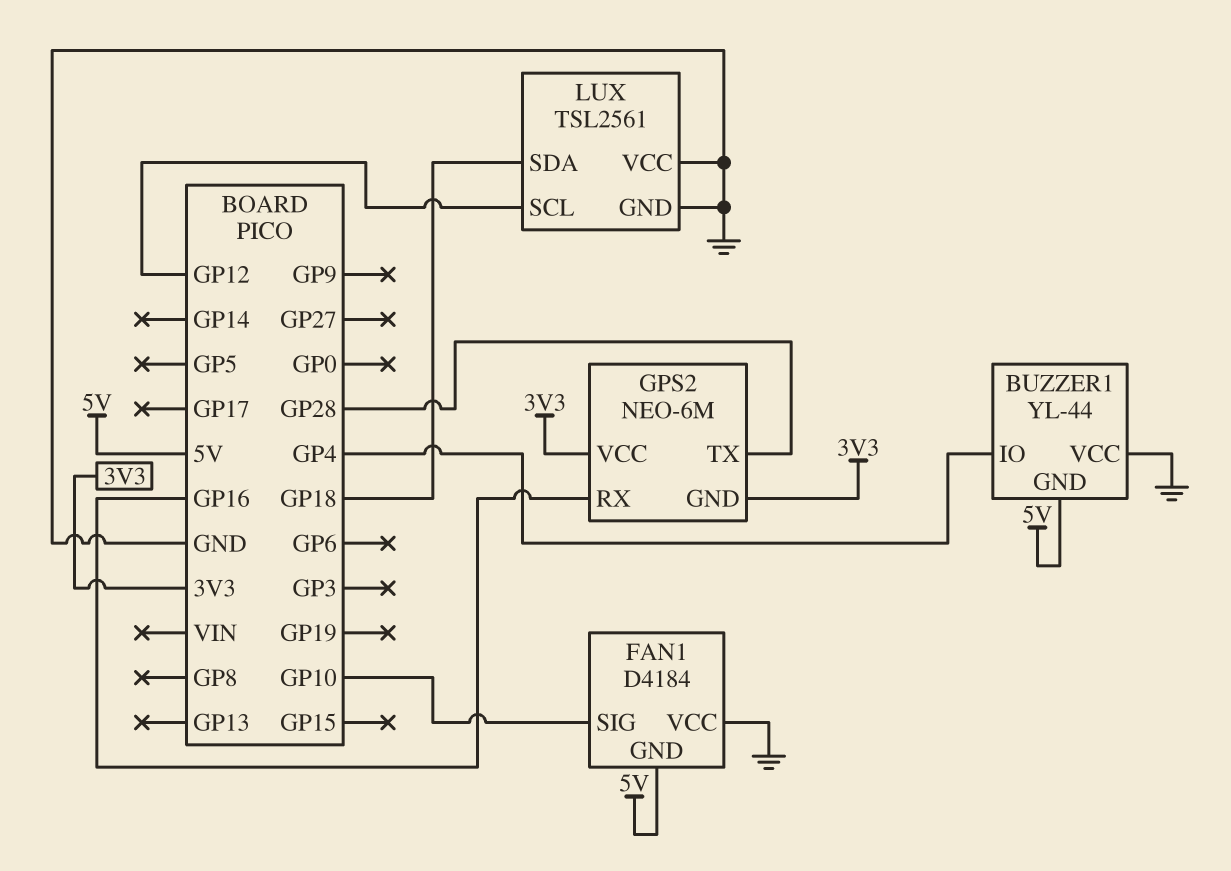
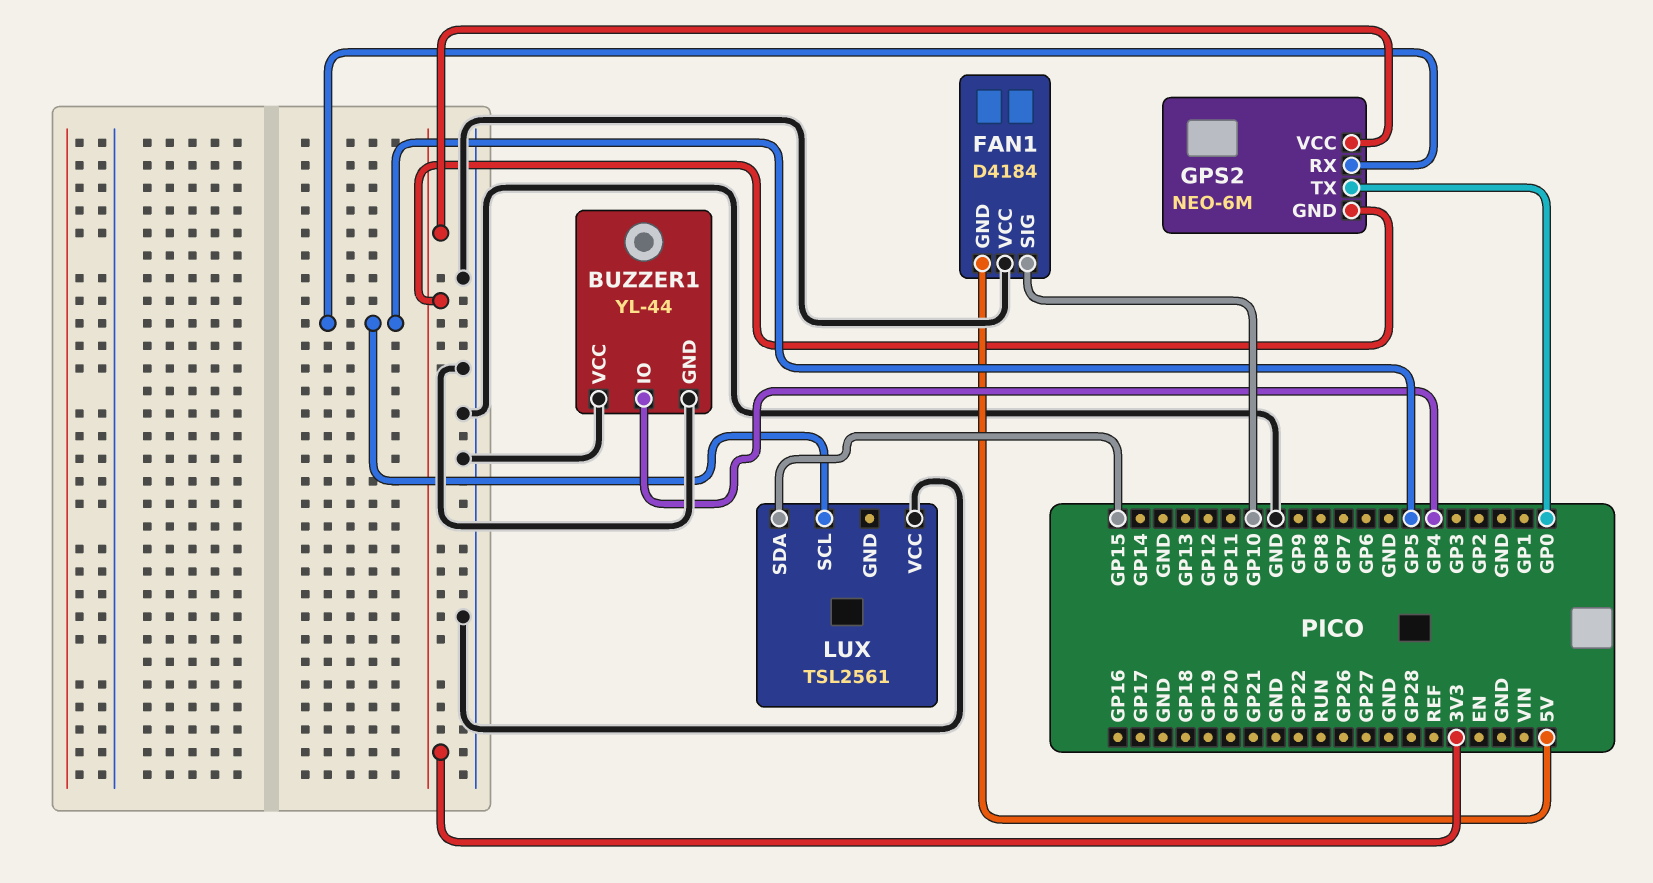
BUZZER1 pin GND: 5V -> GND
GPS2 pin RX: GP16 -> GP5
GPS2 pin TX: GP28 -> GP0
LUX pin GND: GND -> none
LUX pin SCL: GP12 -> GP5
LUX pin SDA: GP18 -> GP15

